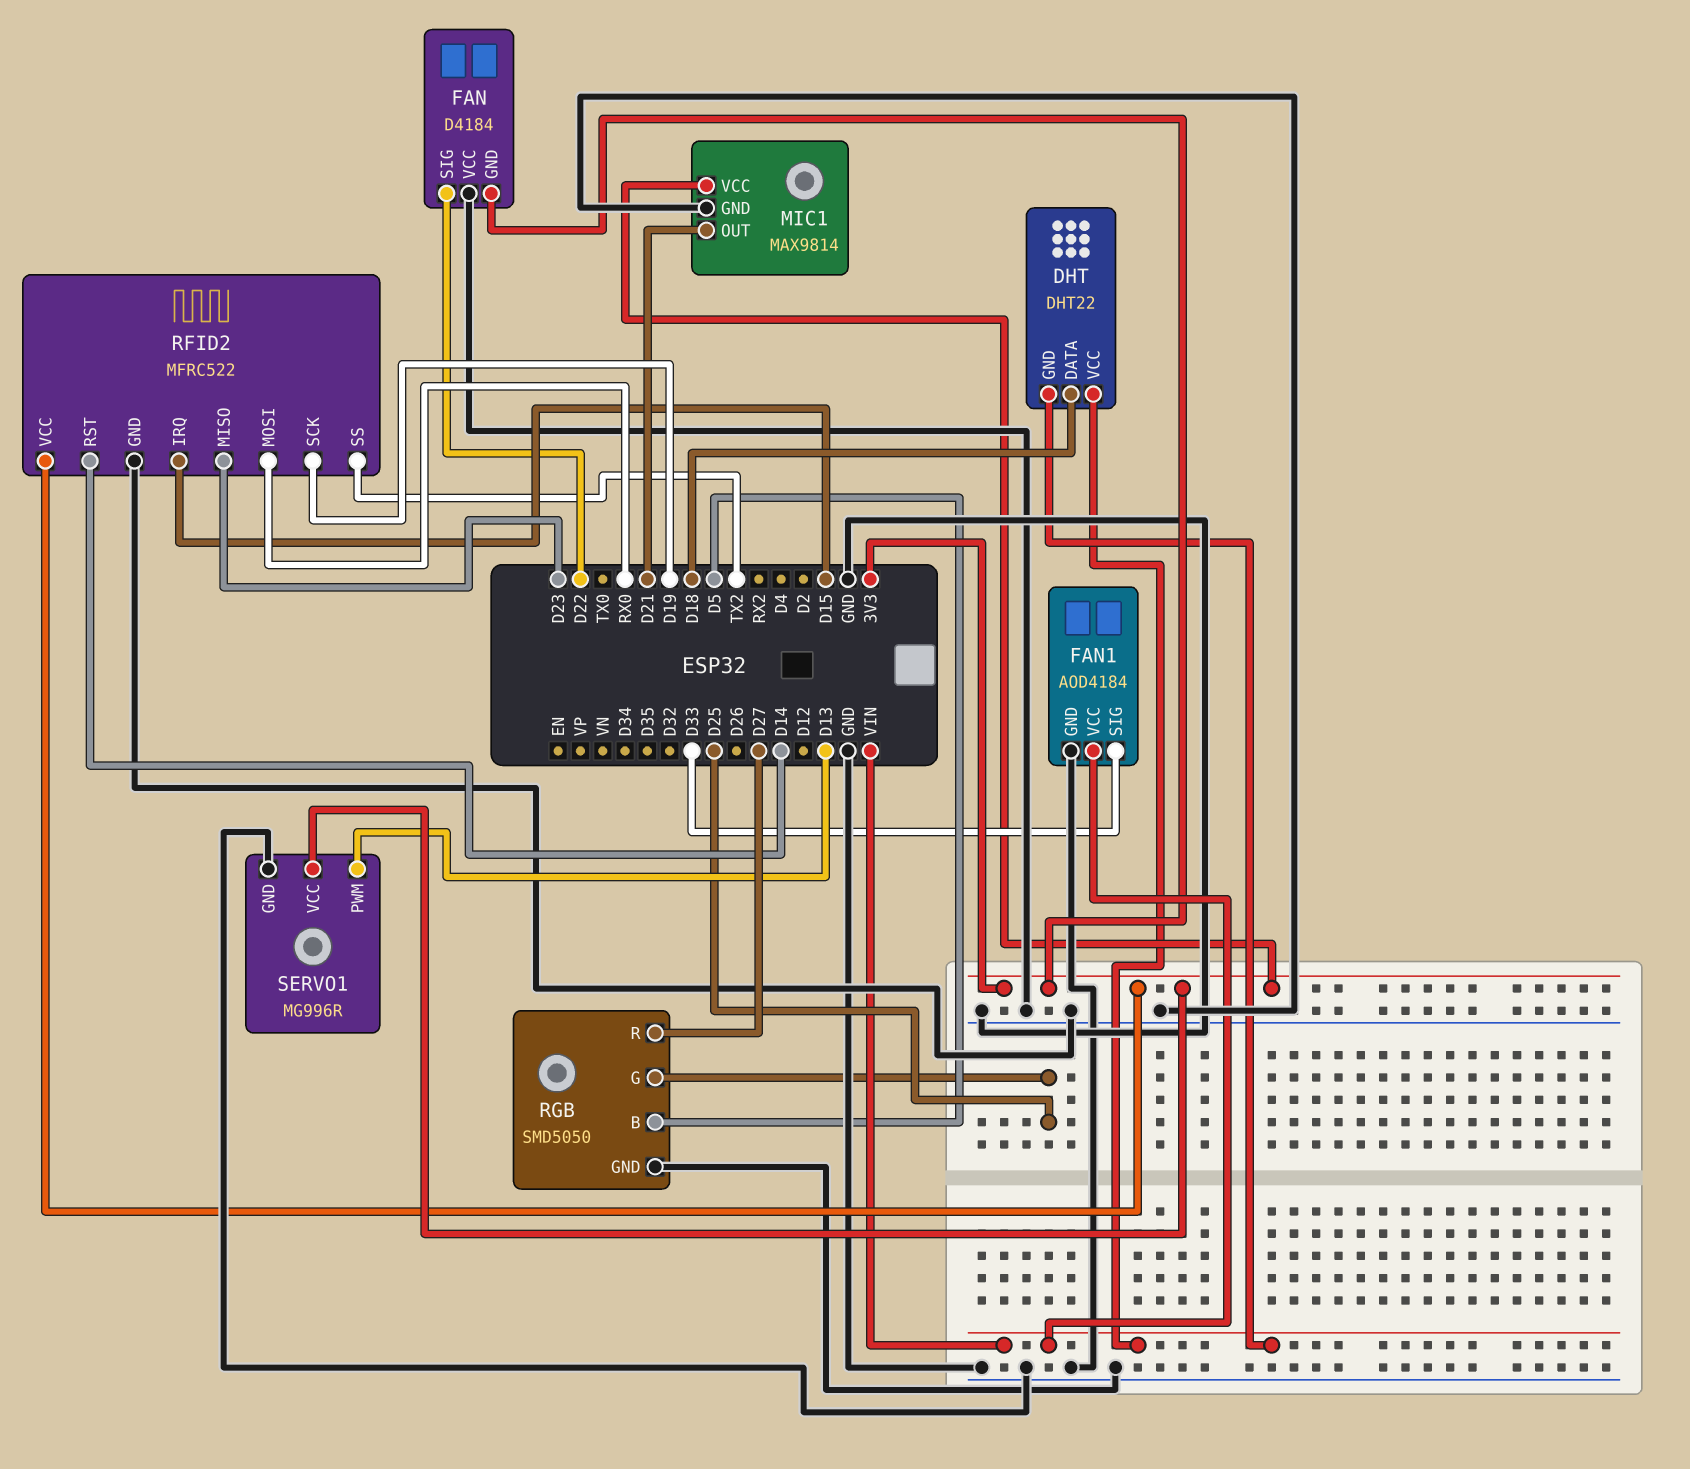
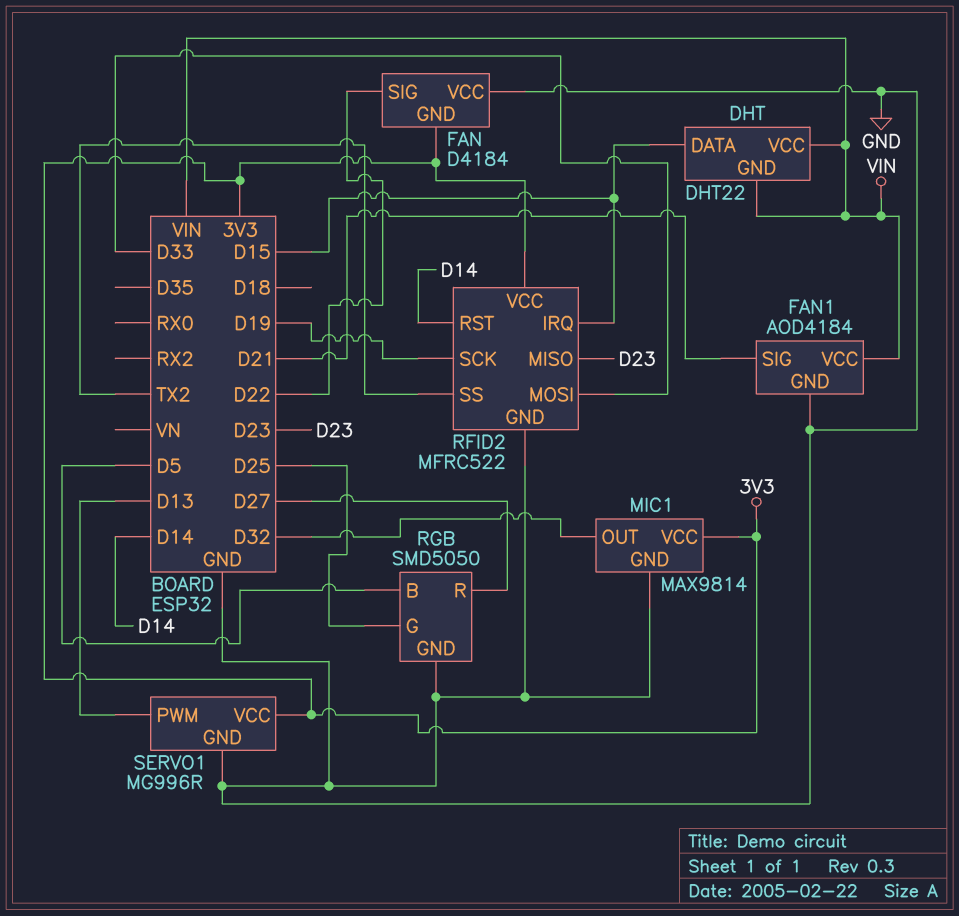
DHT pin DATA: D18 -> D15
FAN1 pin SIG: D33 -> D21
MIC1 pin OUT: D21 -> D32
RFID2 pin MOSI: RX0 -> D33

